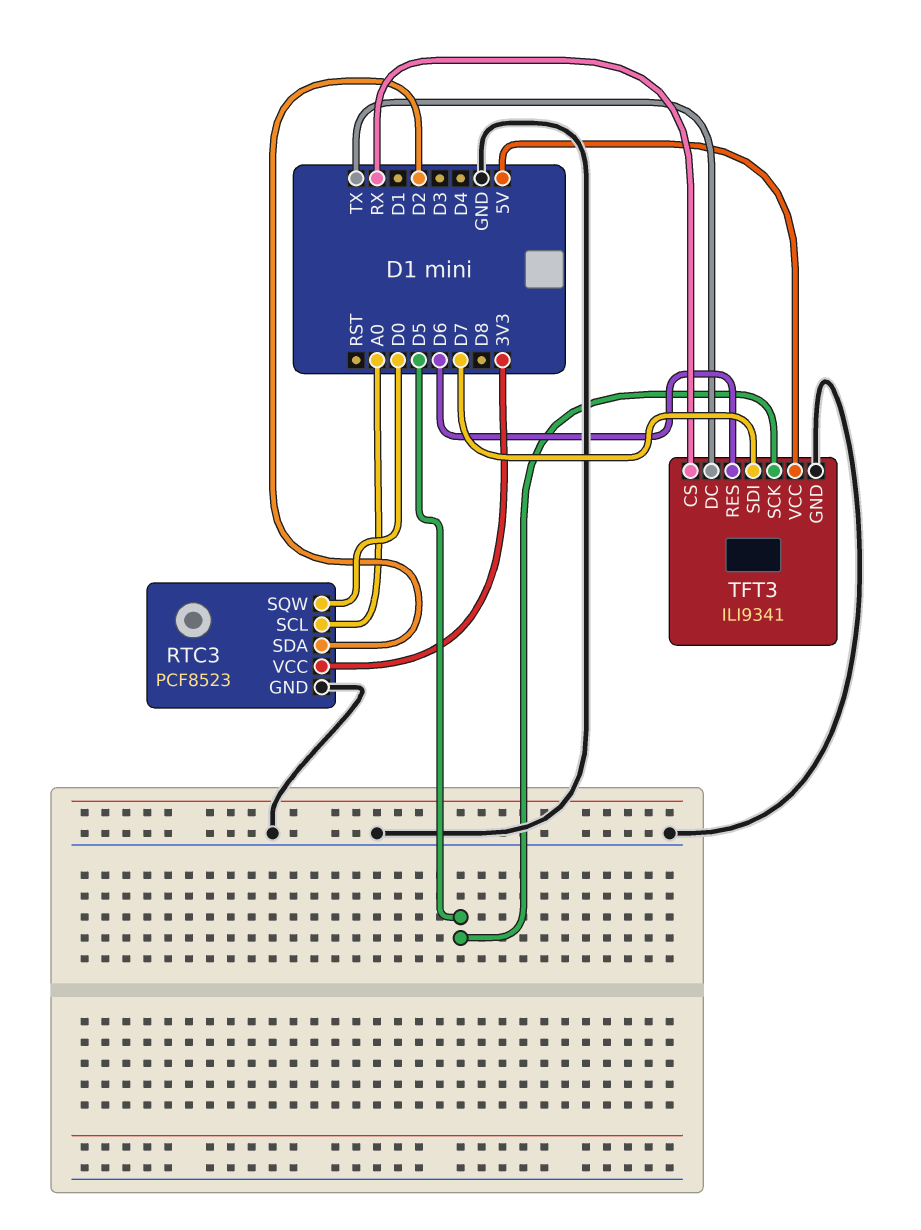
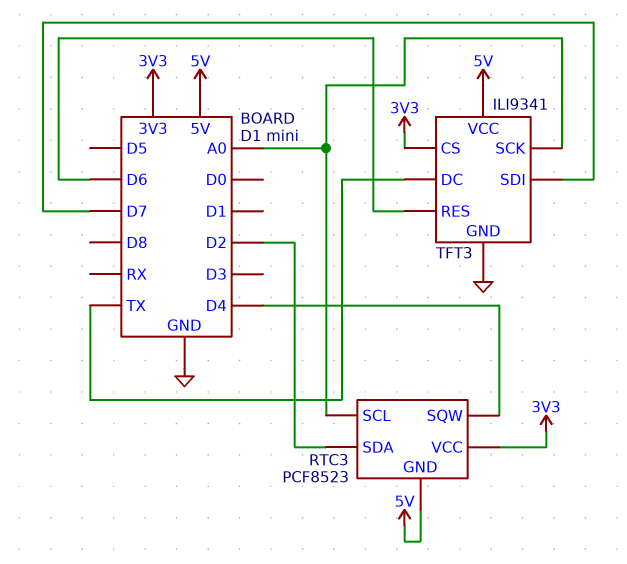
RTC3 pin GND: GND -> 5V
RTC3 pin SQW: D0 -> D4
TFT3 pin CS: RX -> 3V3
TFT3 pin SCK: D5 -> A0

